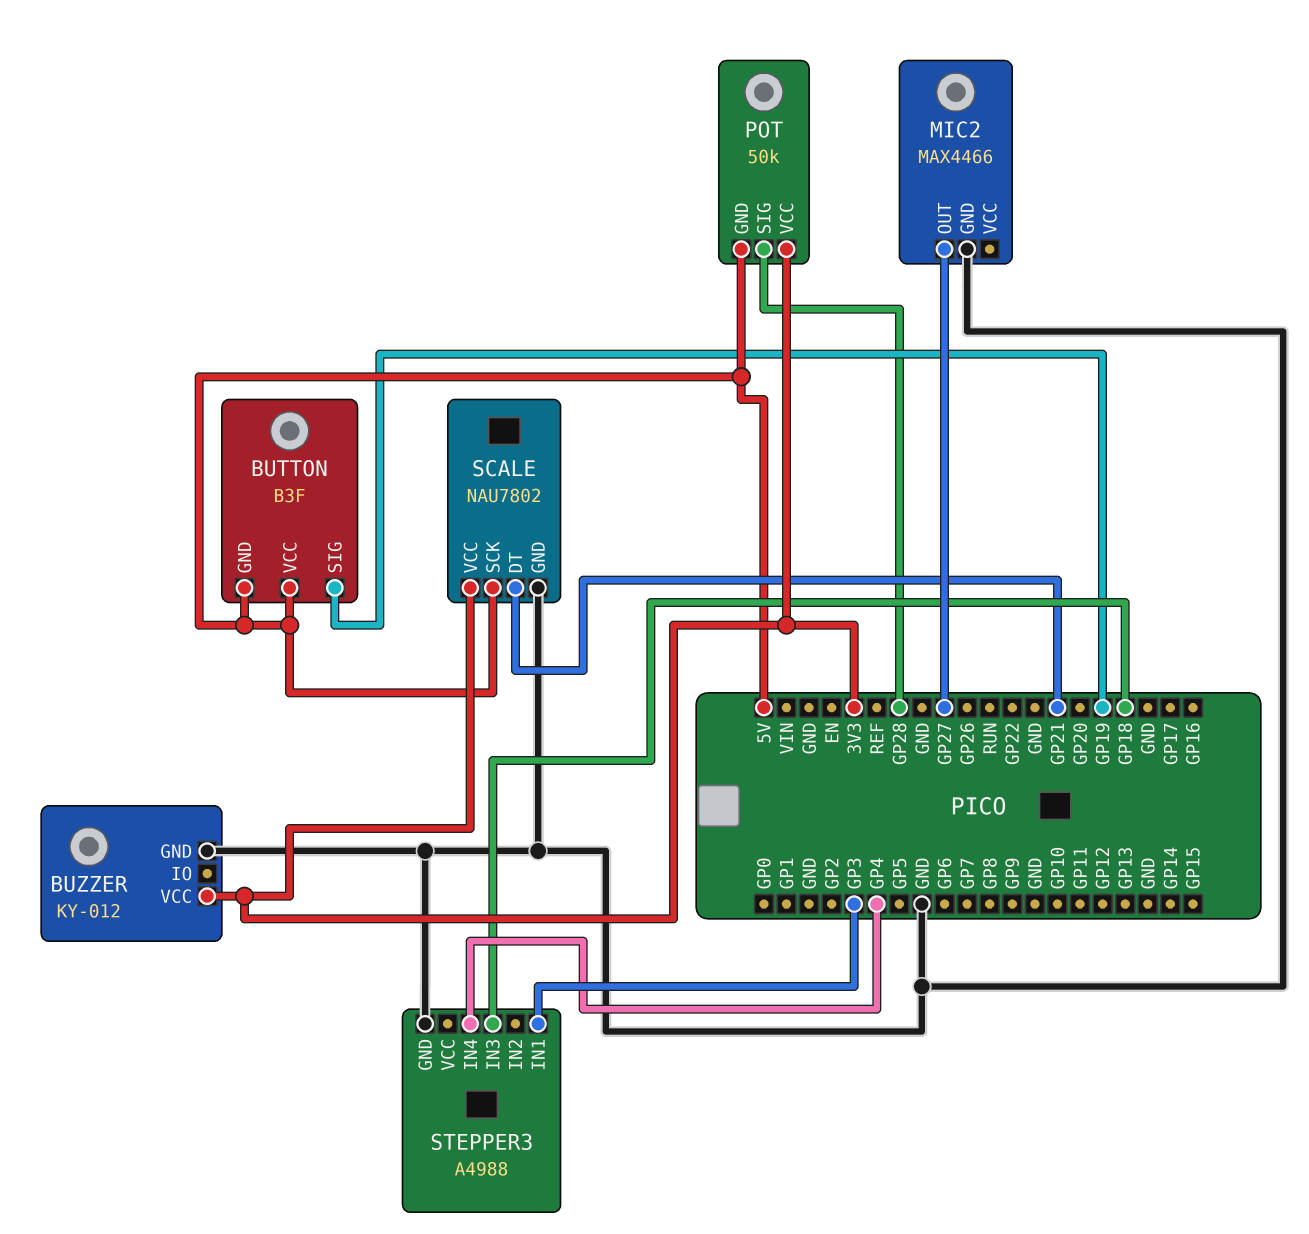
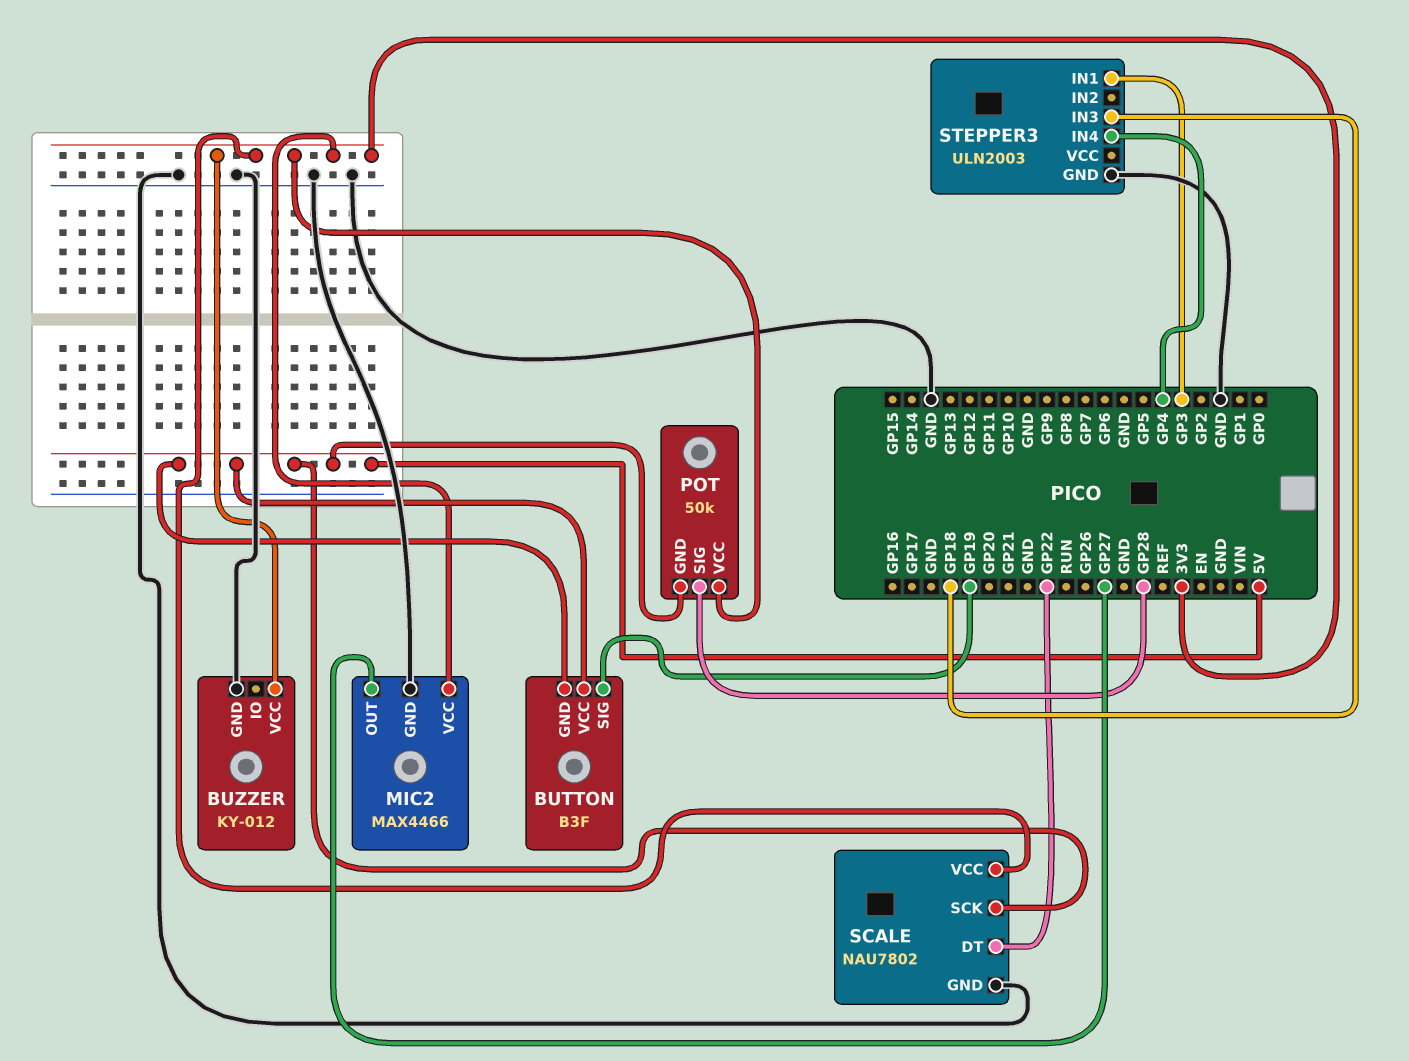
MIC2 pin VCC: none -> 3V3
SCALE pin DT: GP21 -> GP22
STEPPER3: A4988 -> ULN2003

